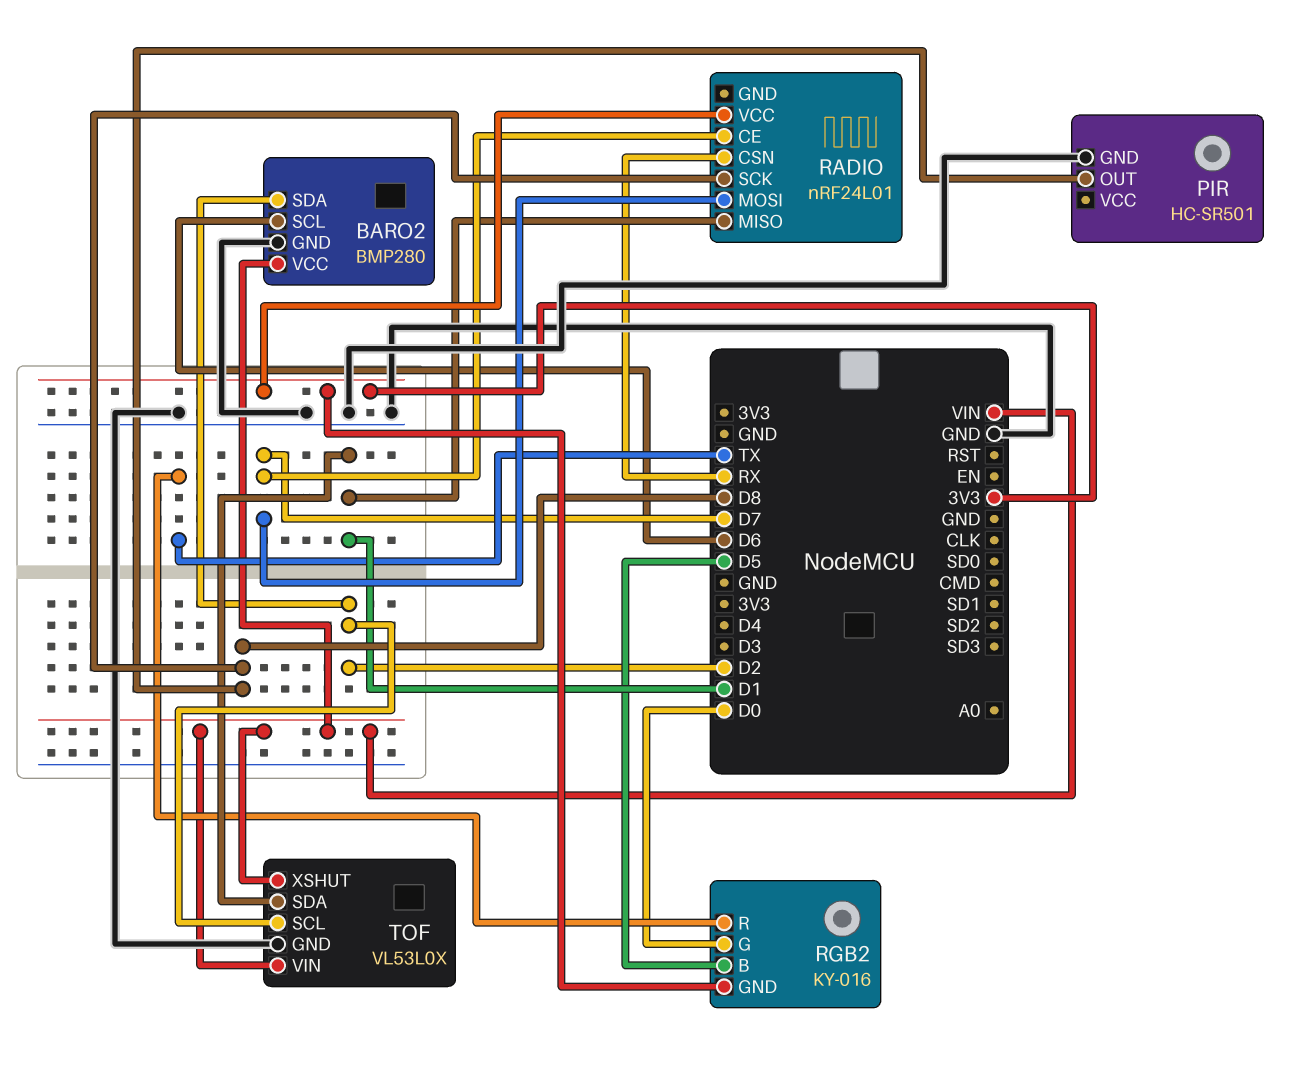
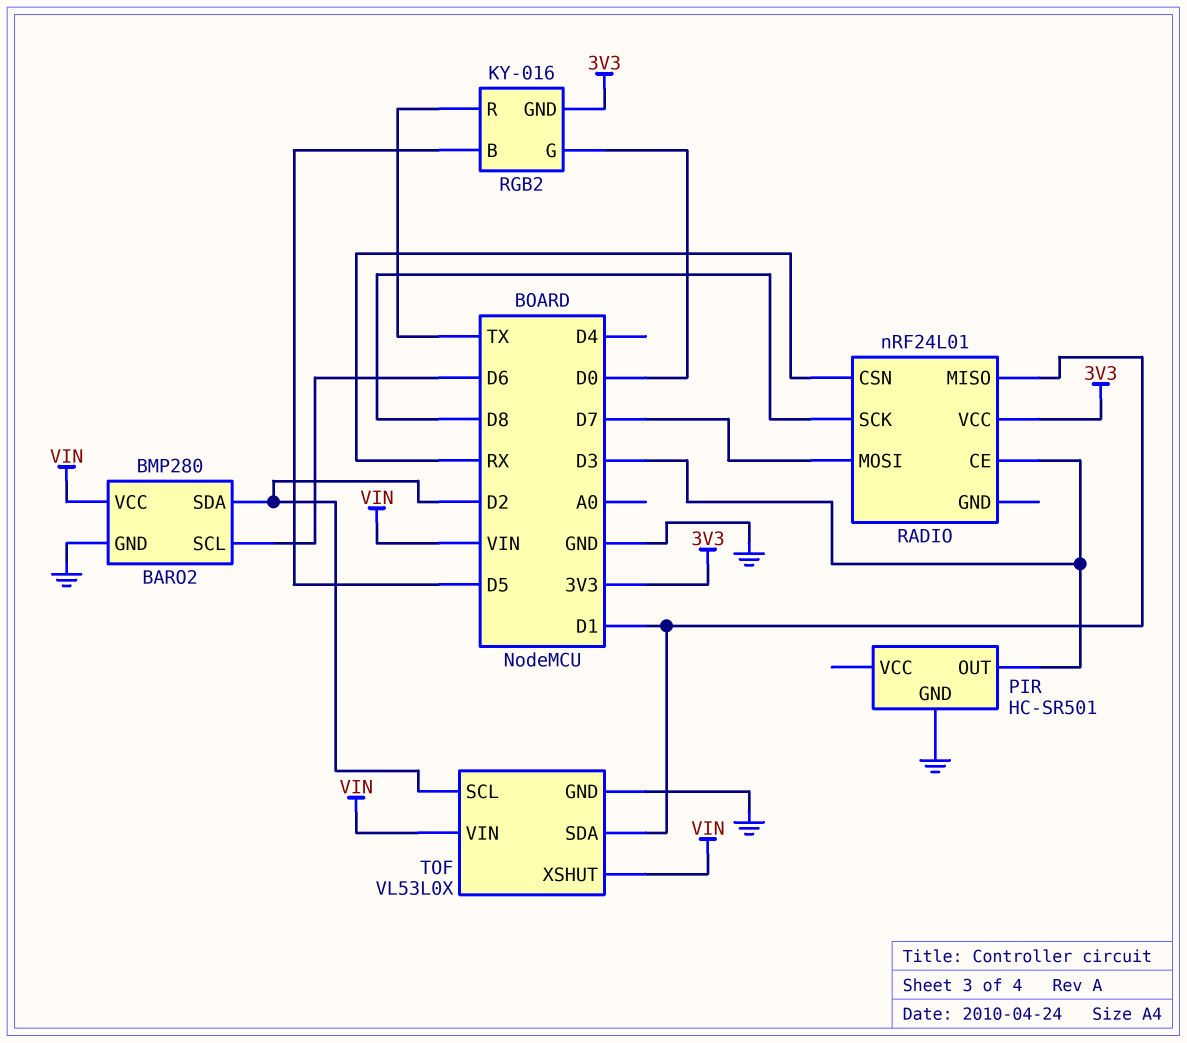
PIR pin OUT: D8 -> D3
RADIO pin CE: D7 -> D3

